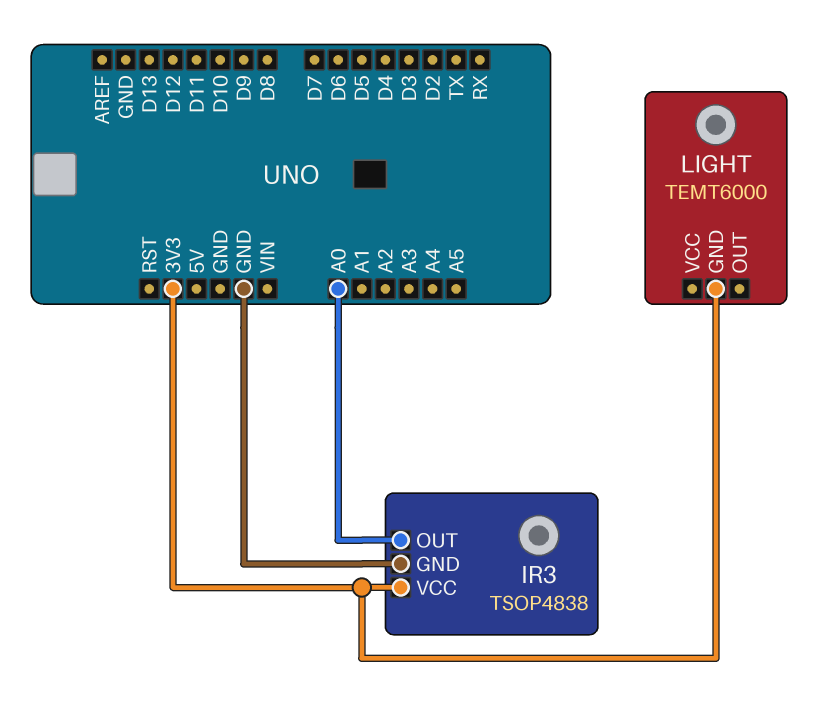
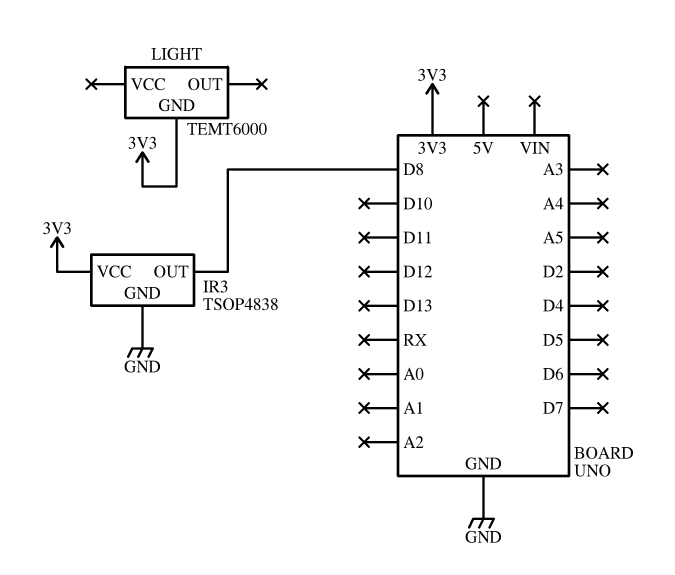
IR3 pin OUT: A0 -> D8

